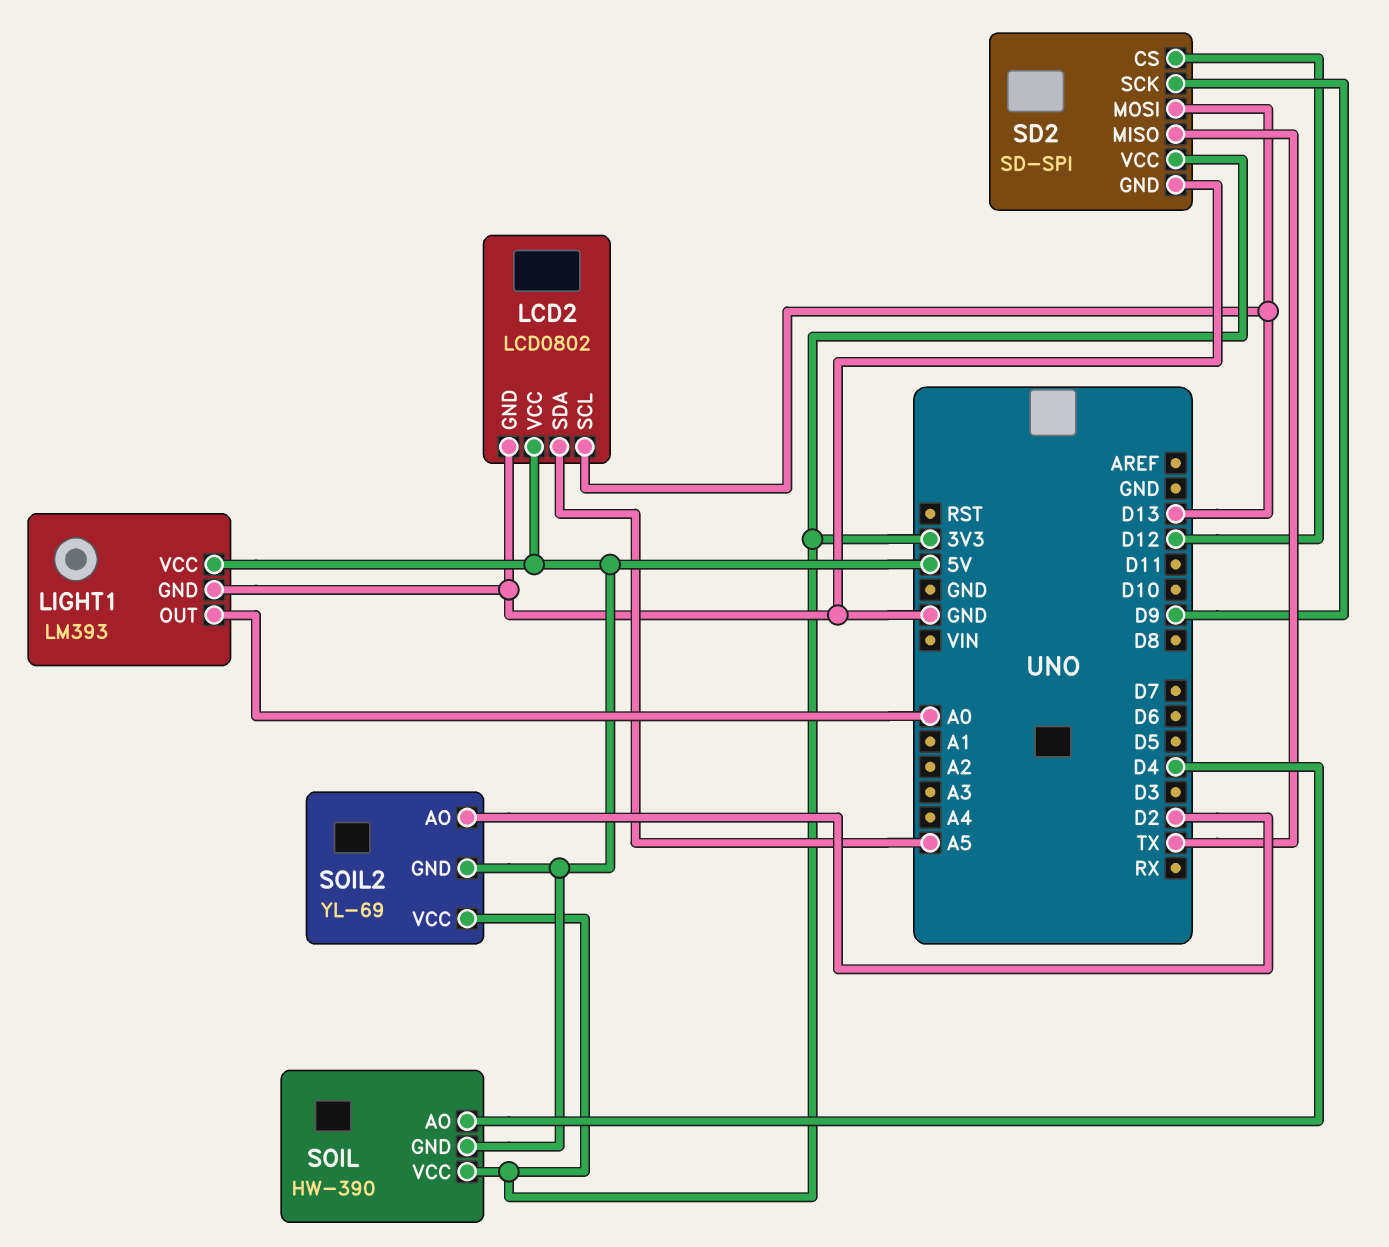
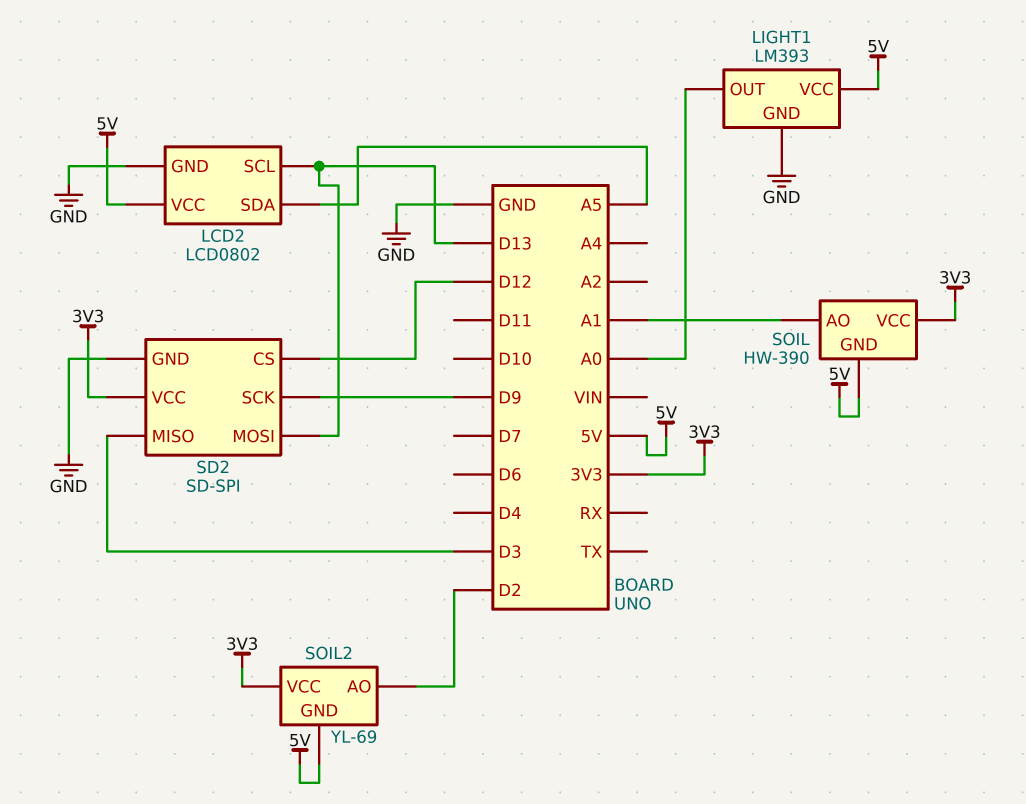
SD2 pin MISO: TX -> D3
SOIL pin AO: D4 -> A1

